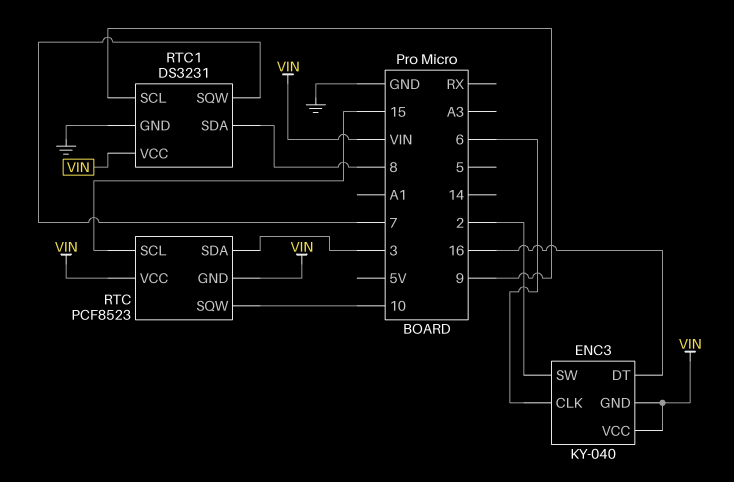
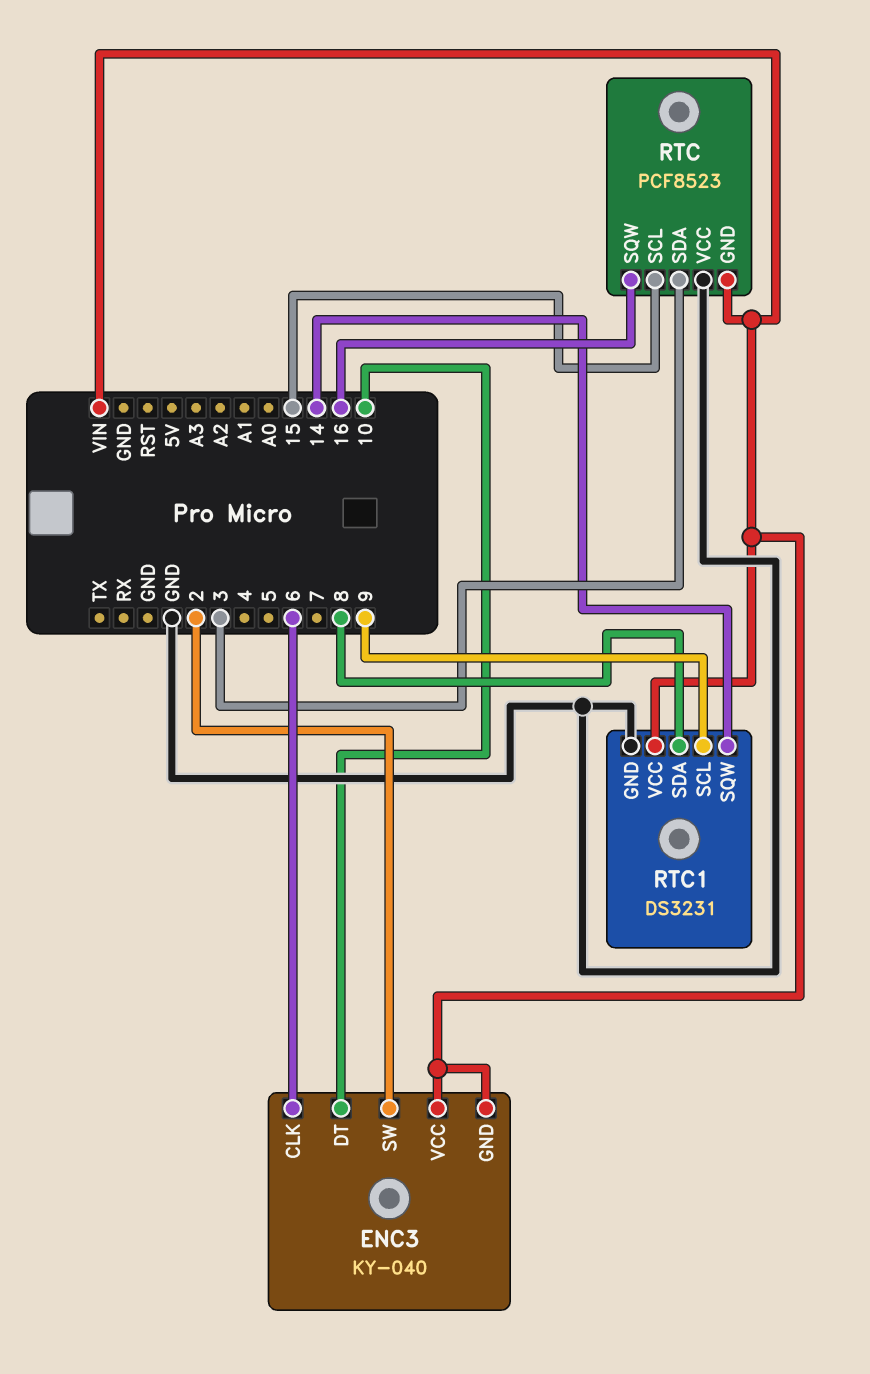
ENC3 pin DT: 16 -> 10
RTC pin SQW: 10 -> 16
RTC pin VCC: VIN -> GND
RTC1 pin SQW: 7 -> 14

